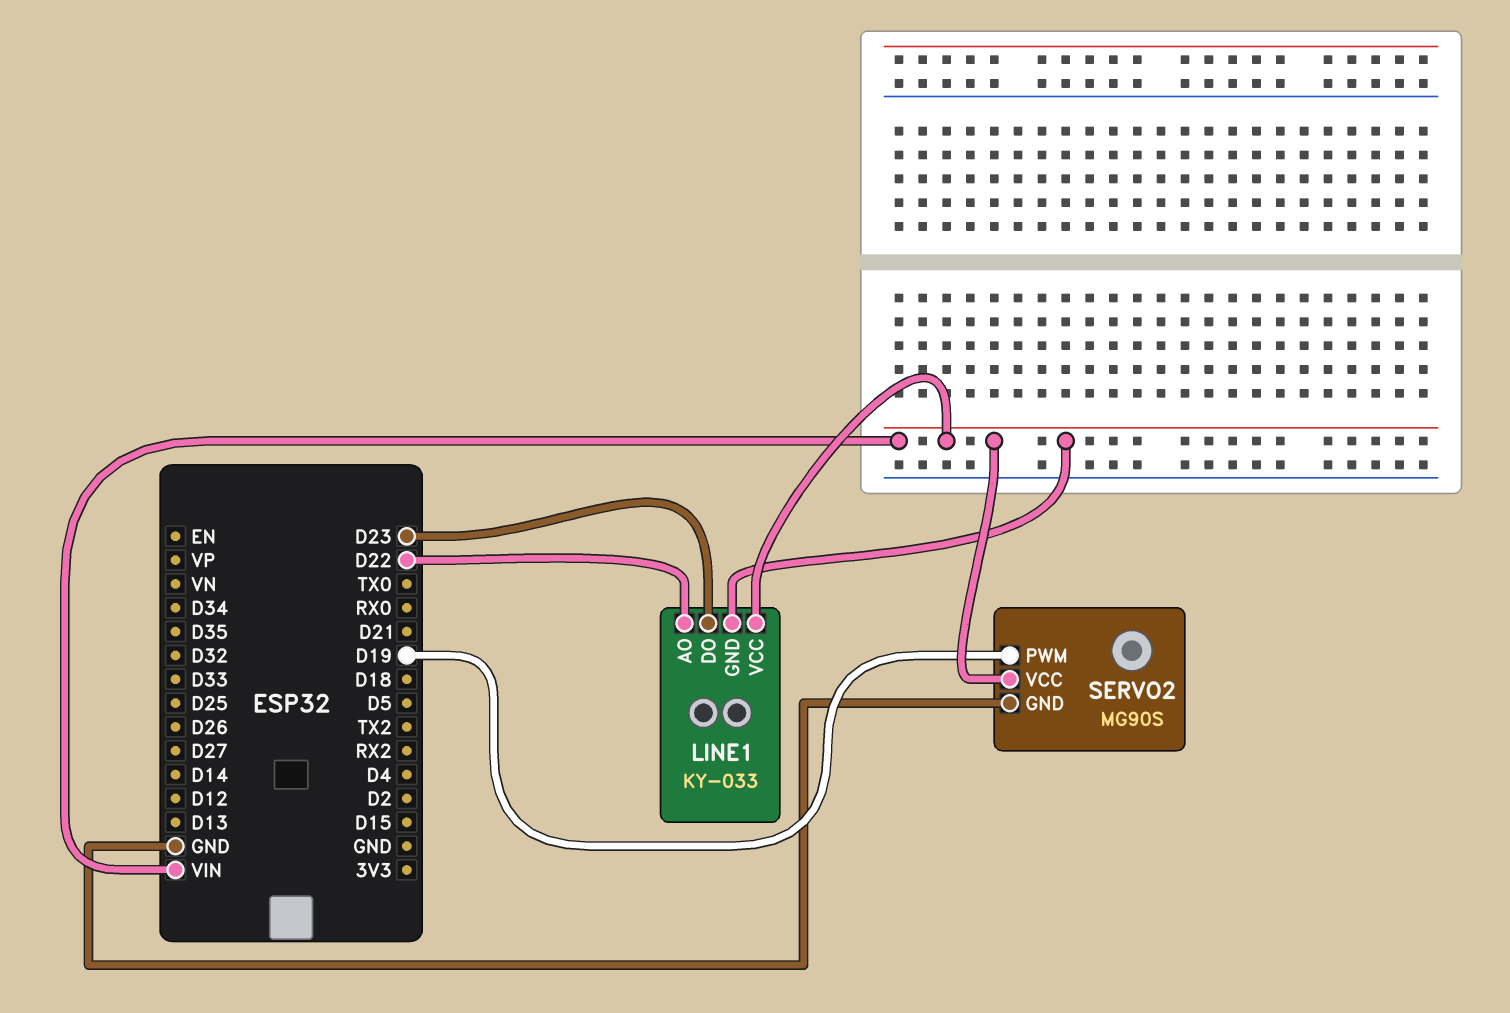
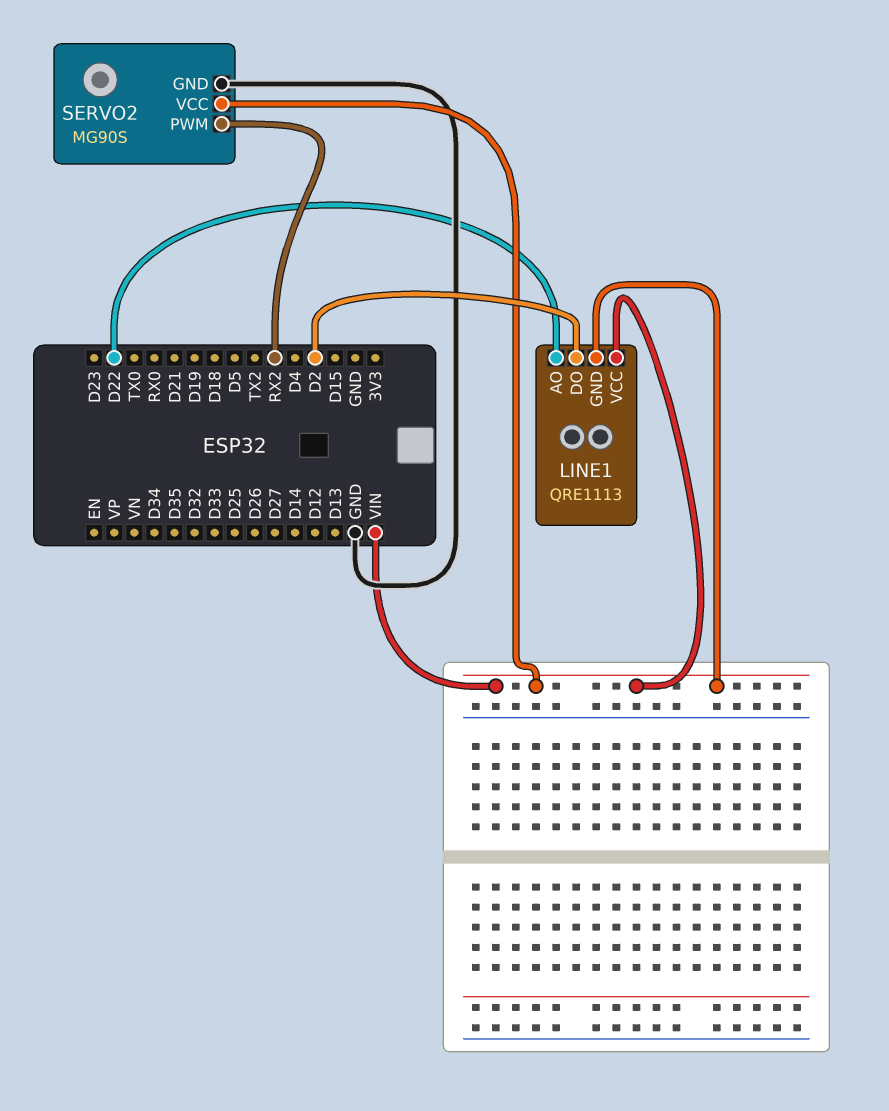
LINE1: KY-033 -> QRE1113
LINE1 pin DO: D23 -> D2
SERVO2 pin PWM: D19 -> RX2

